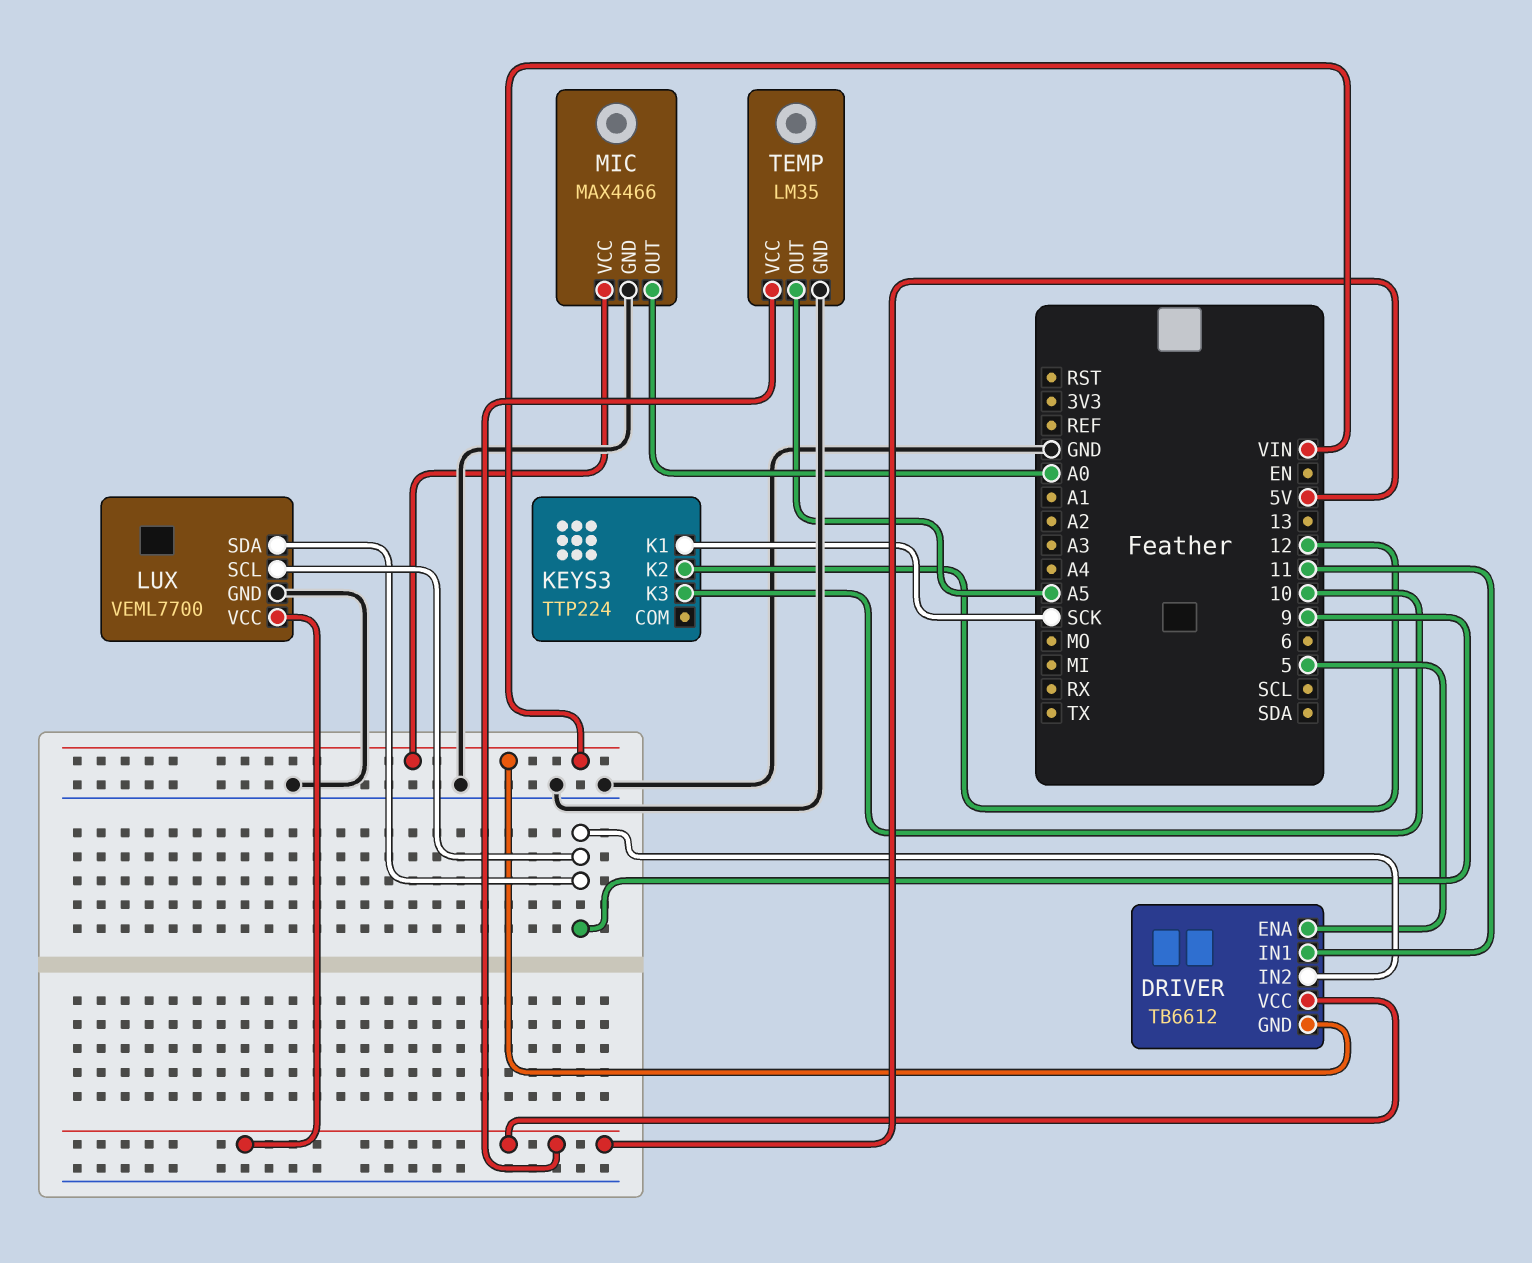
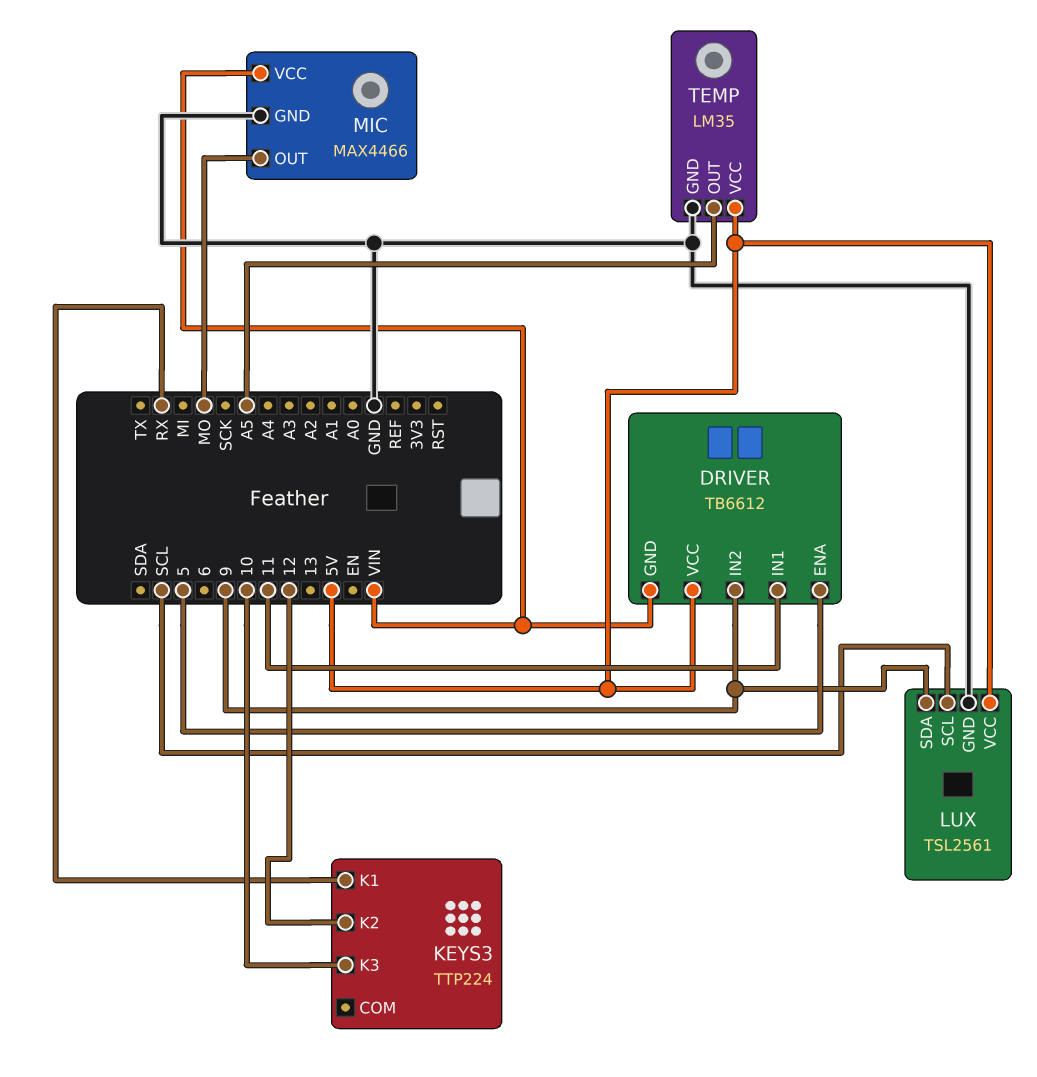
KEYS3 pin K1: SCK -> RX
LUX: VEML7700 -> TSL2561
LUX pin SCL: 9 -> SCL
MIC pin OUT: A0 -> MO

